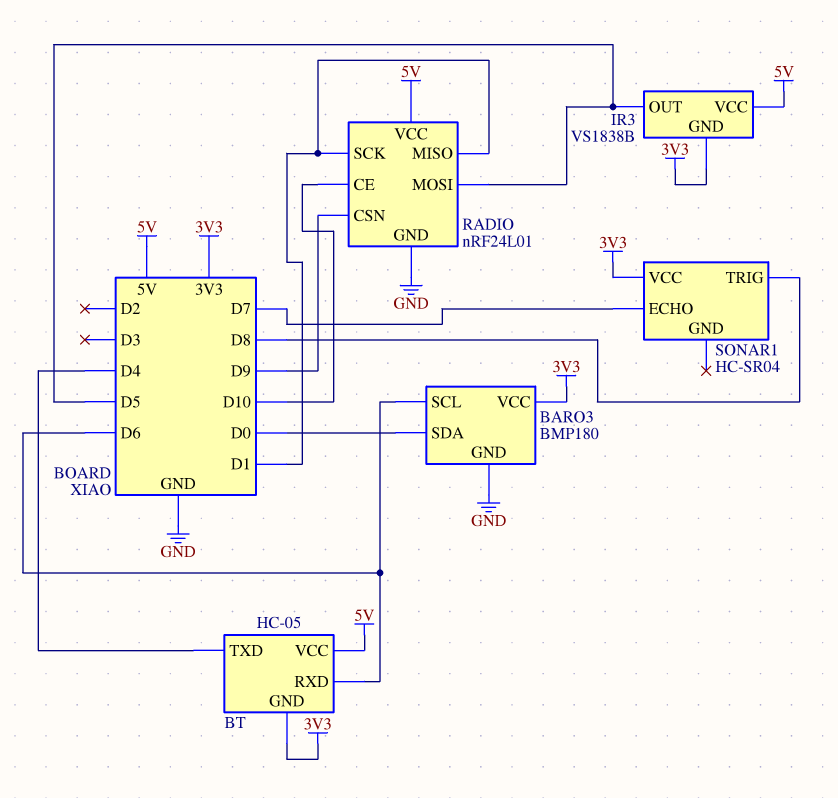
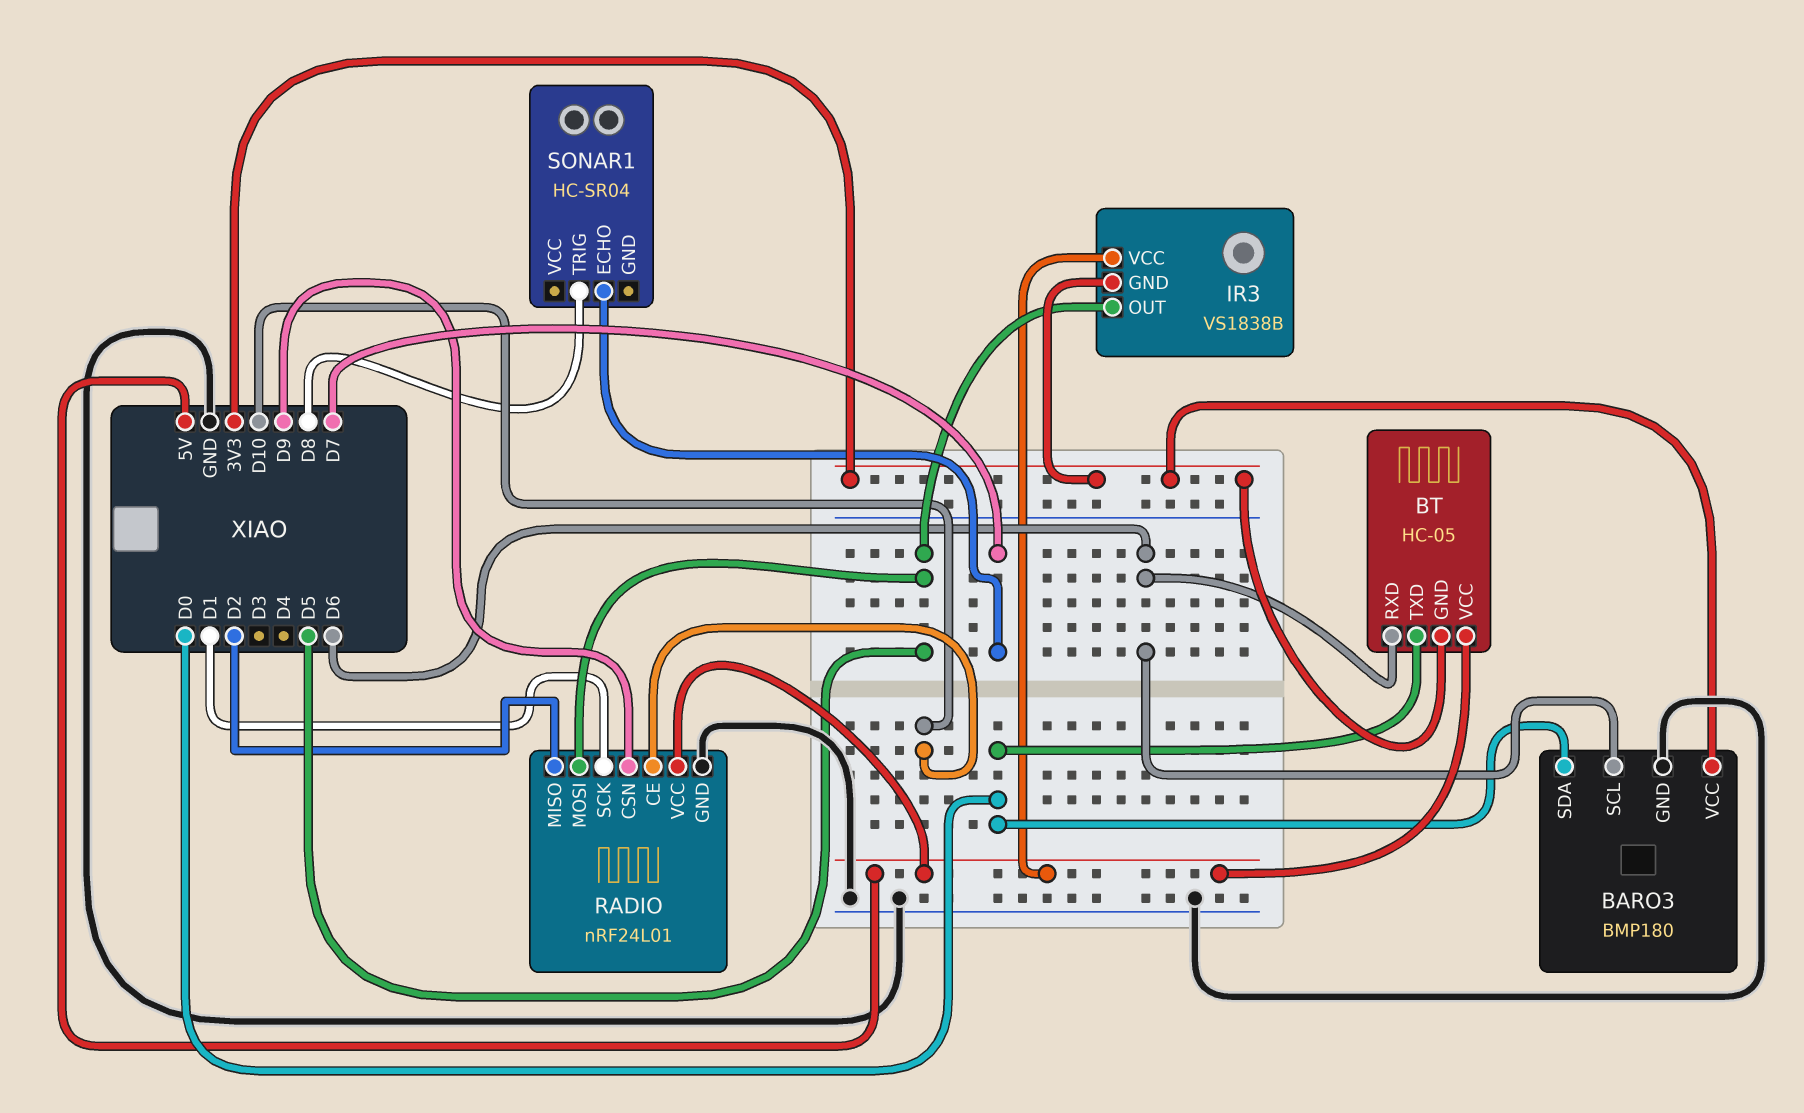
BT pin TXD: D4 -> D0
RADIO pin MISO: D1 -> D2
SONAR1 pin VCC: 3V3 -> none

